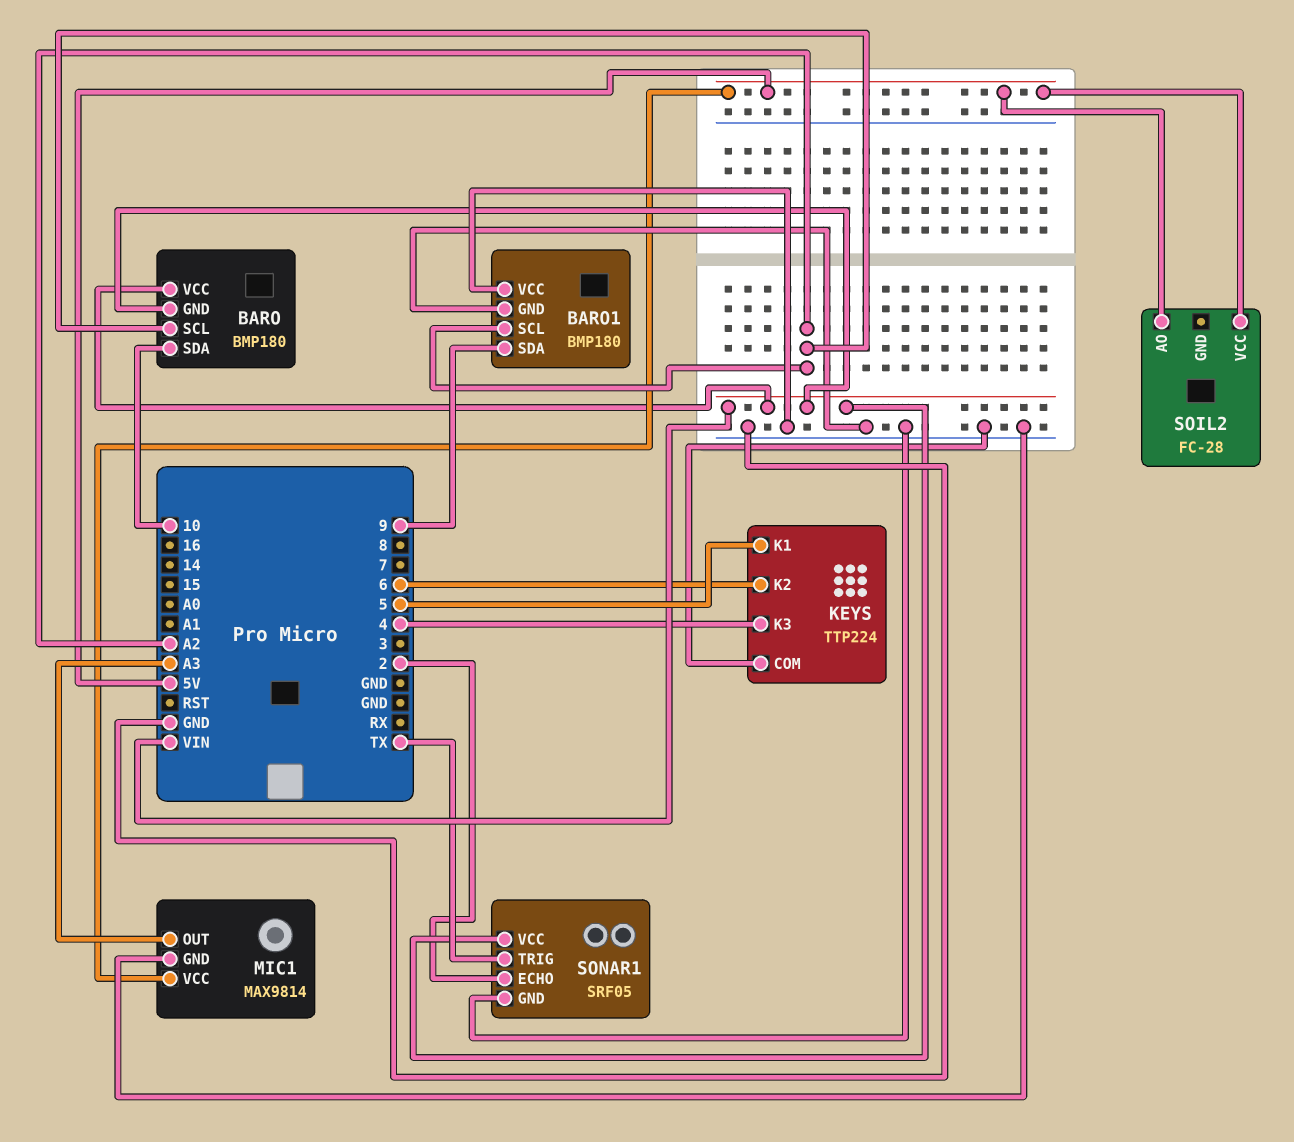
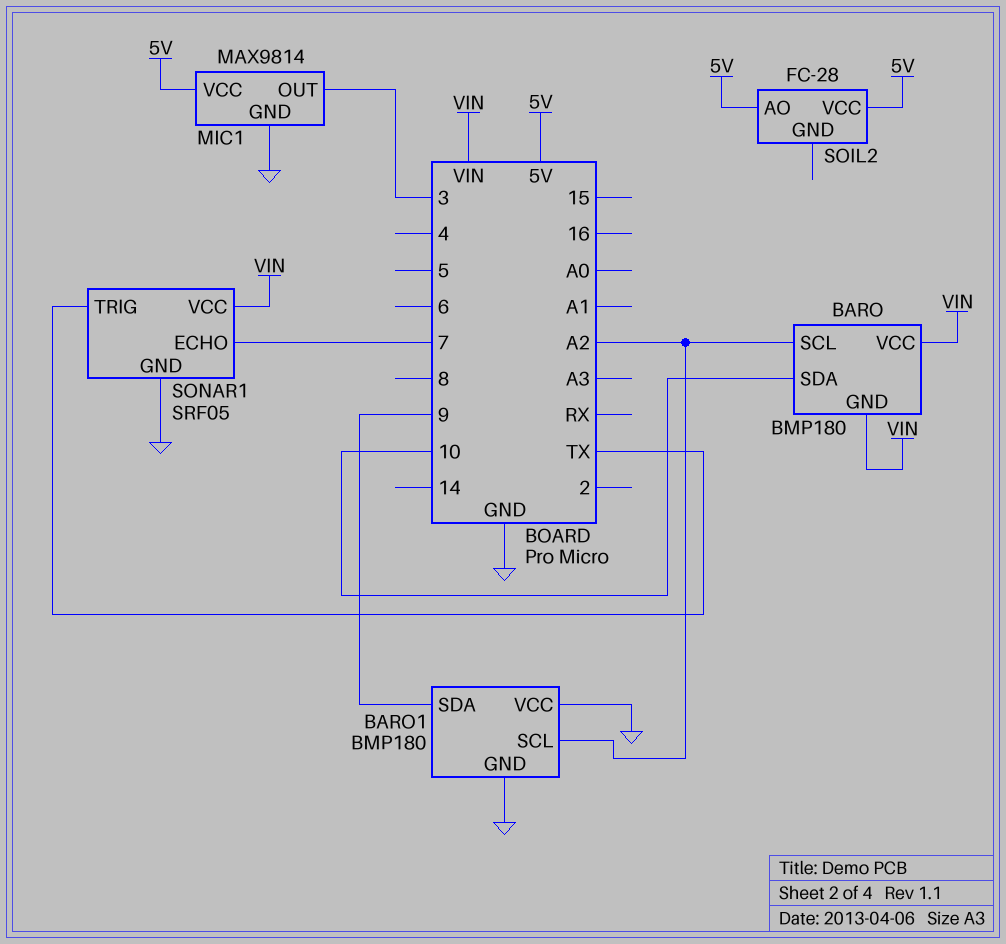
KEYS: TTP224 -> none
KEYS pin COM: GND -> none
KEYS pin K1: 5 -> none
KEYS pin K2: 6 -> none
KEYS pin K3: 4 -> none
MIC1 pin OUT: A3 -> 3
SONAR1 pin ECHO: 2 -> 7

